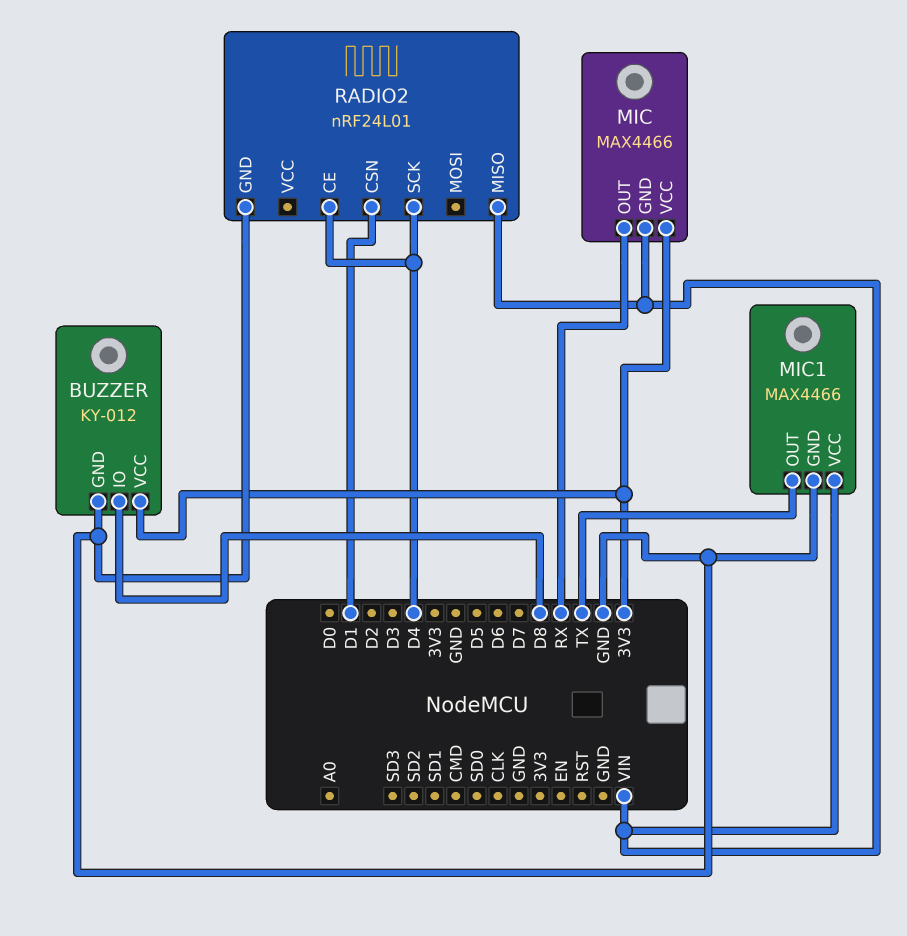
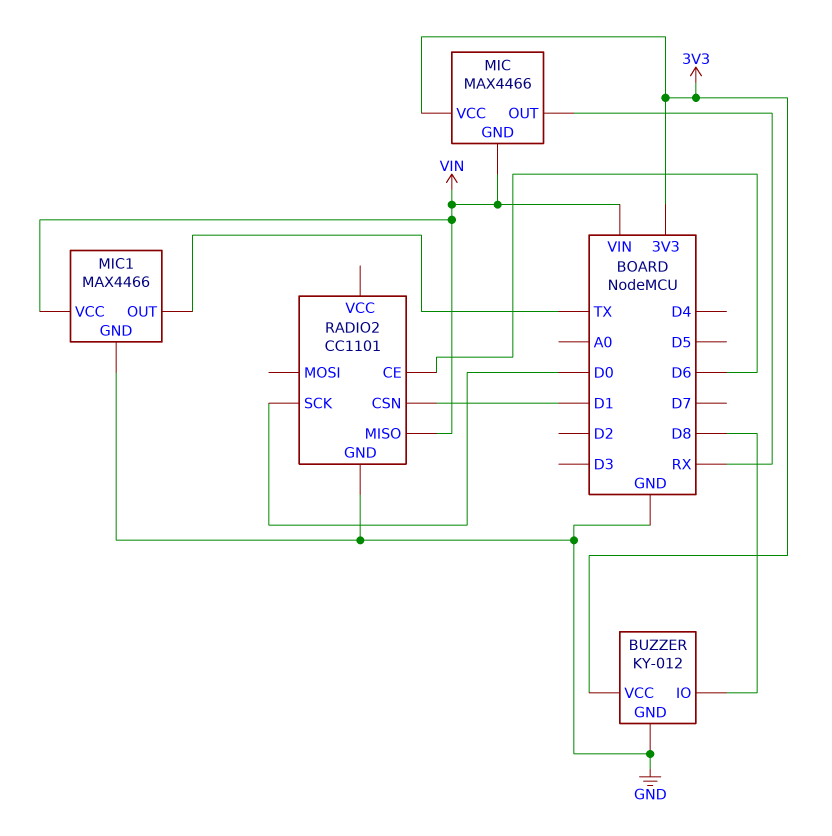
RADIO2: nRF24L01 -> CC1101
RADIO2 pin CE: D4 -> D6
RADIO2 pin SCK: D4 -> D0

